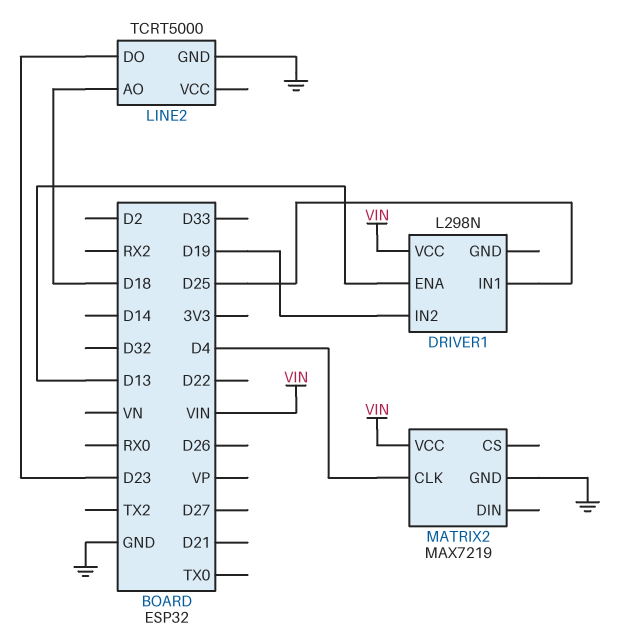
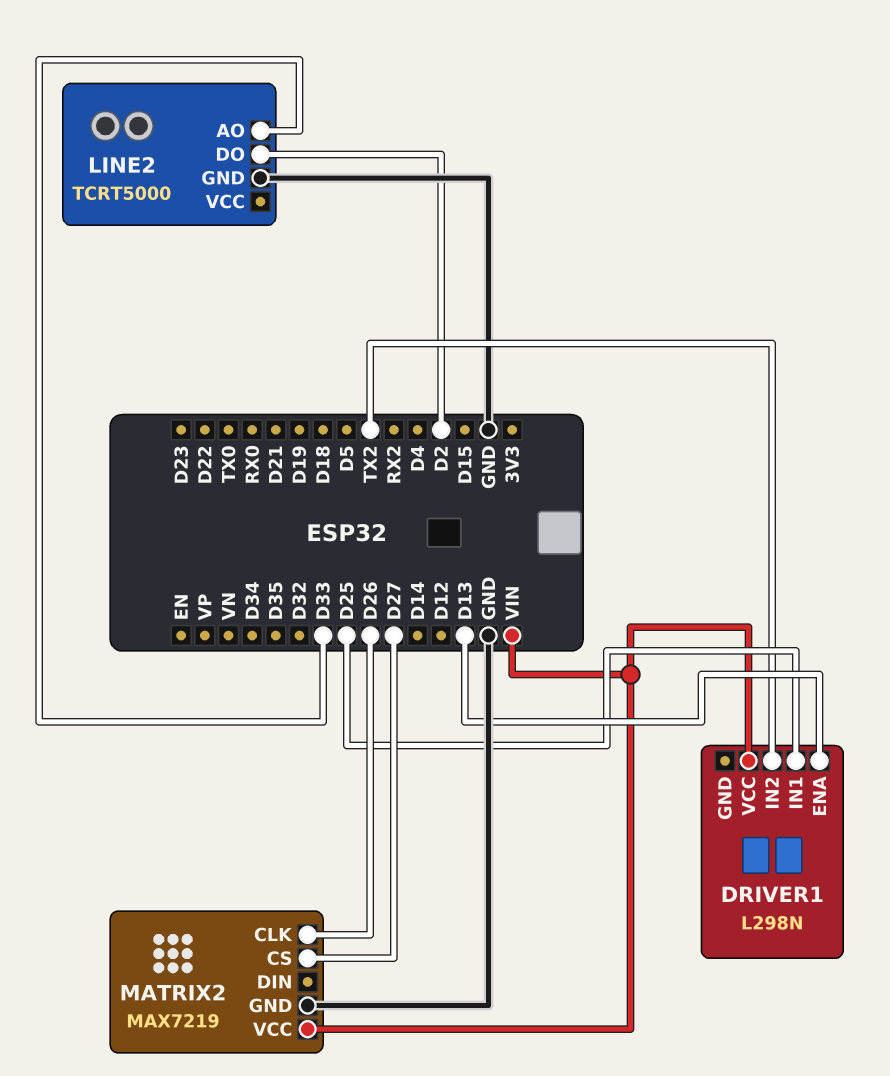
DRIVER1 pin IN2: D19 -> TX2
LINE2 pin AO: D18 -> D33
LINE2 pin DO: D23 -> D2
MATRIX2 pin CLK: D4 -> D26
MATRIX2 pin CS: none -> D27

